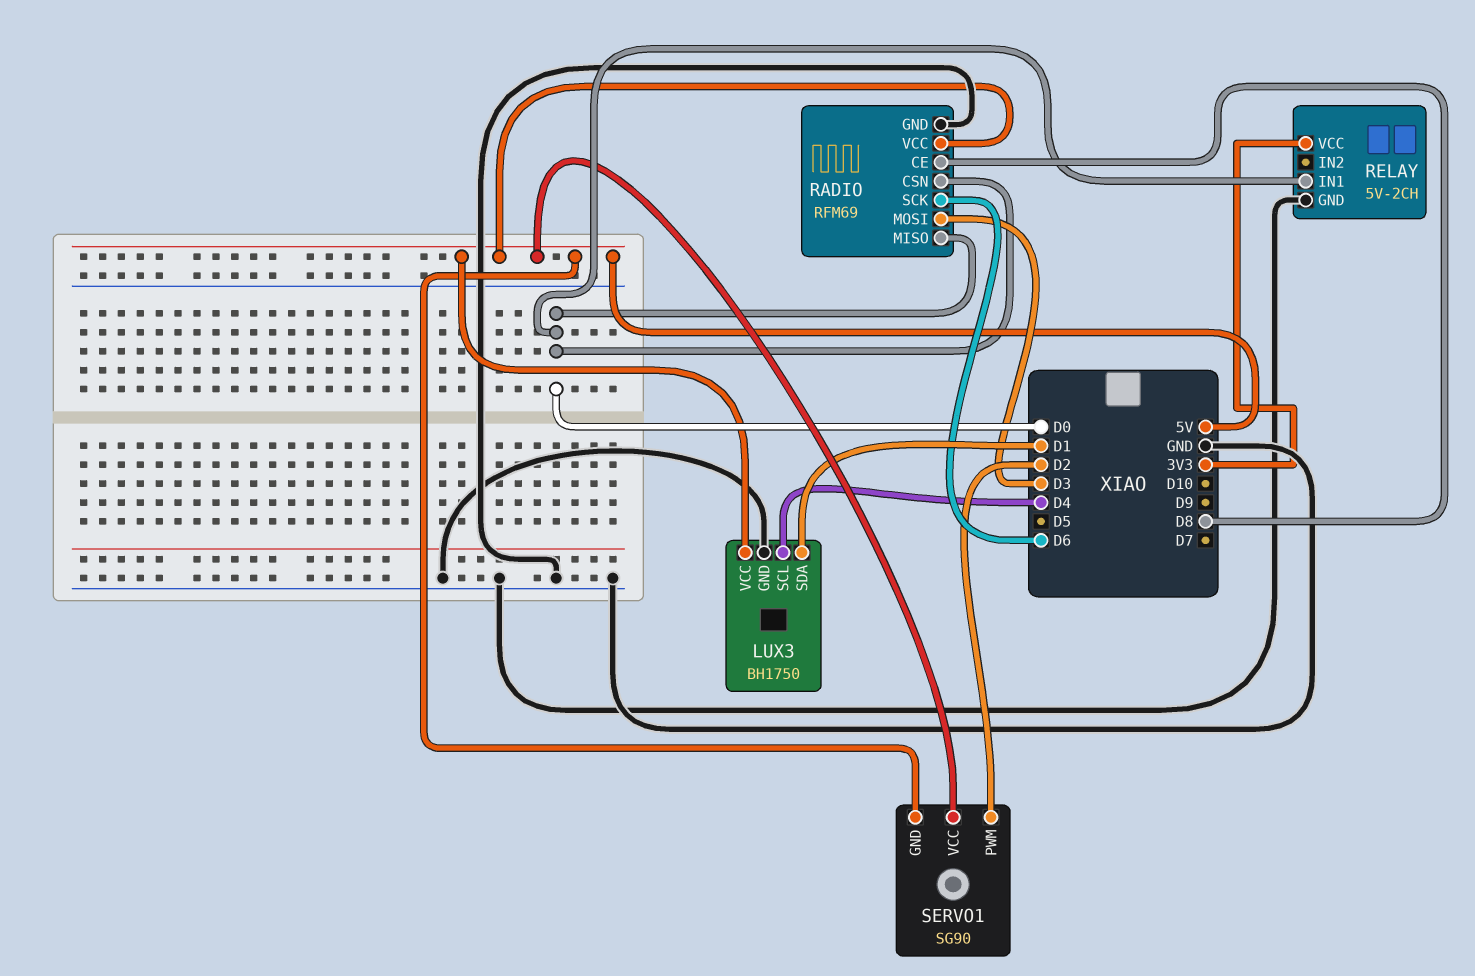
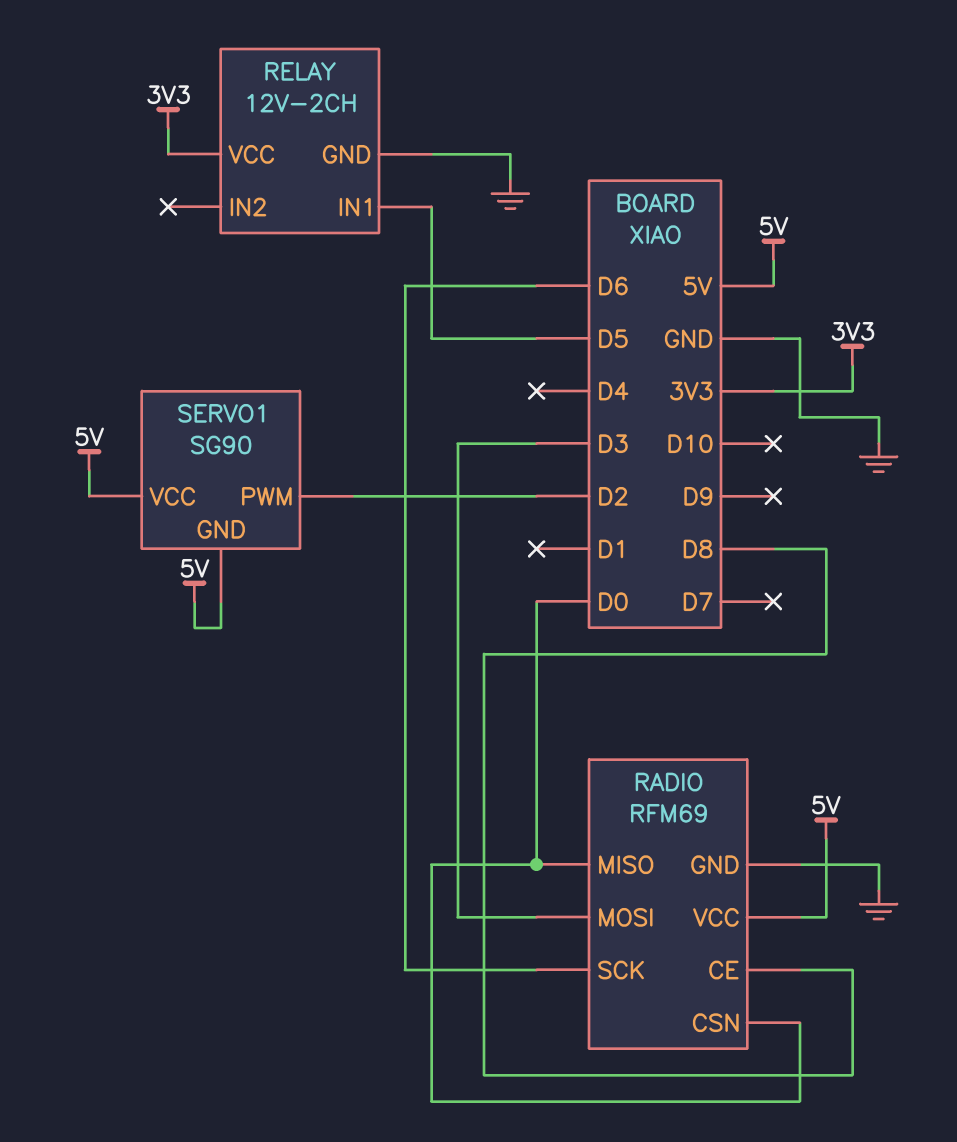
LUX3: BH1750 -> none
LUX3 pin GND: GND -> none
LUX3 pin SCL: D4 -> none
LUX3 pin SDA: D1 -> none
LUX3 pin VCC: 5V -> none
RELAY: 5V-2CH -> 12V-2CH
RELAY pin IN1: D0 -> D5

